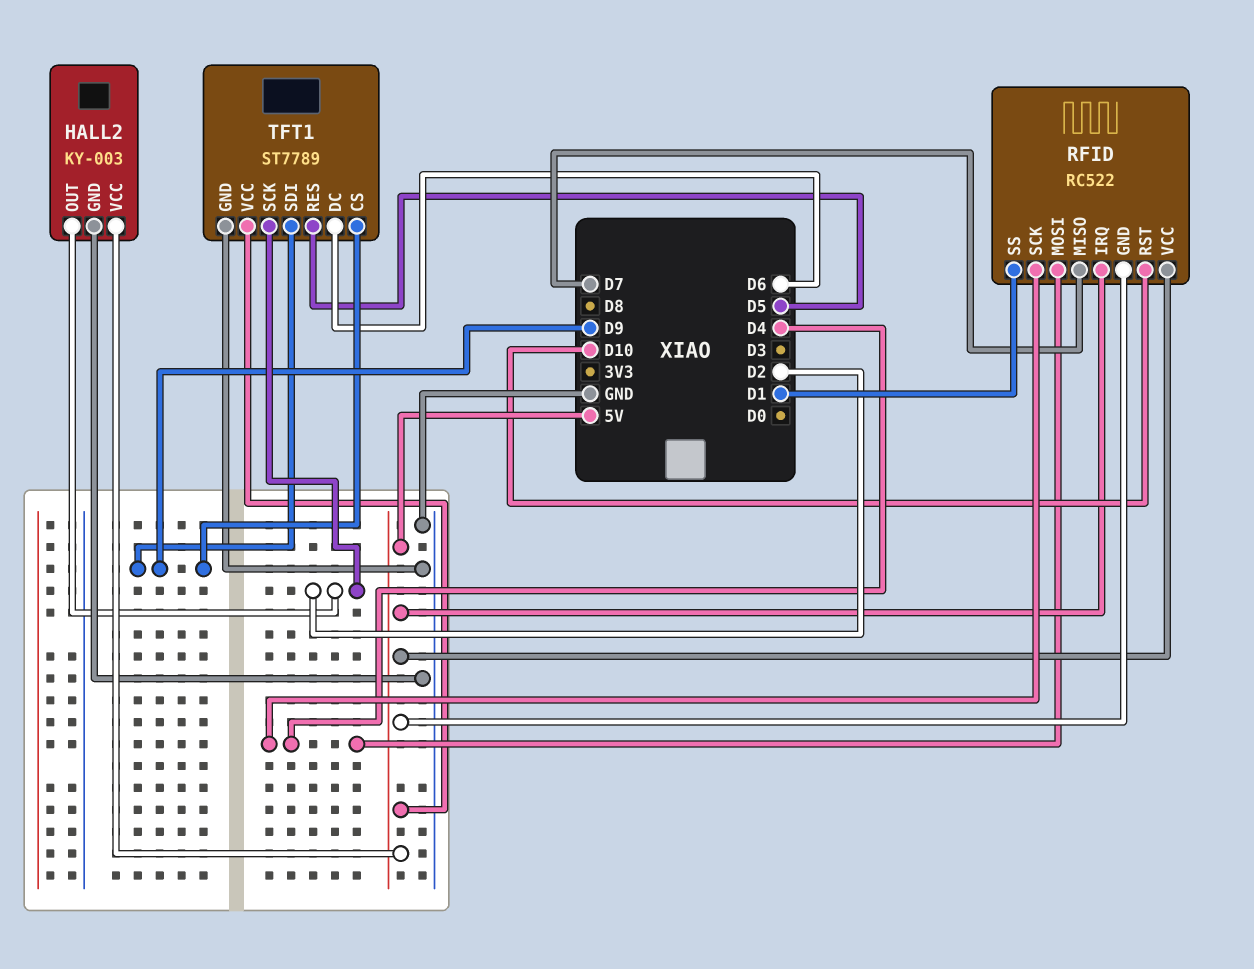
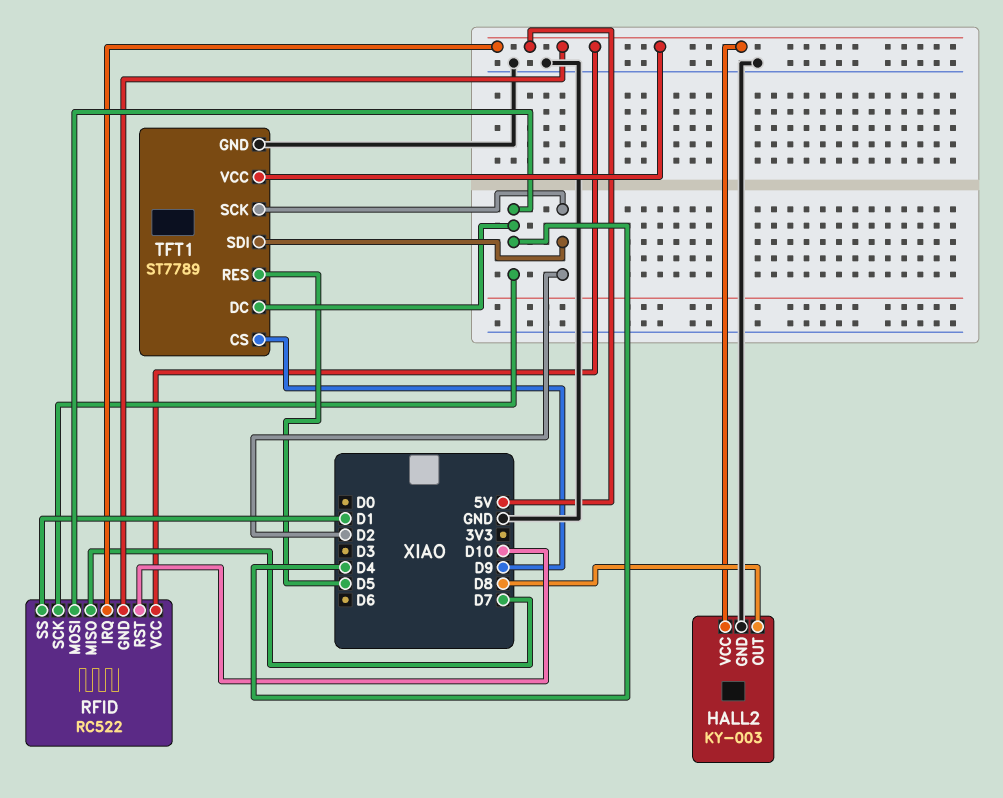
HALL2 pin OUT: D2 -> D8
TFT1 pin DC: D6 -> D4
TFT1 pin SDI: D9 -> D2

